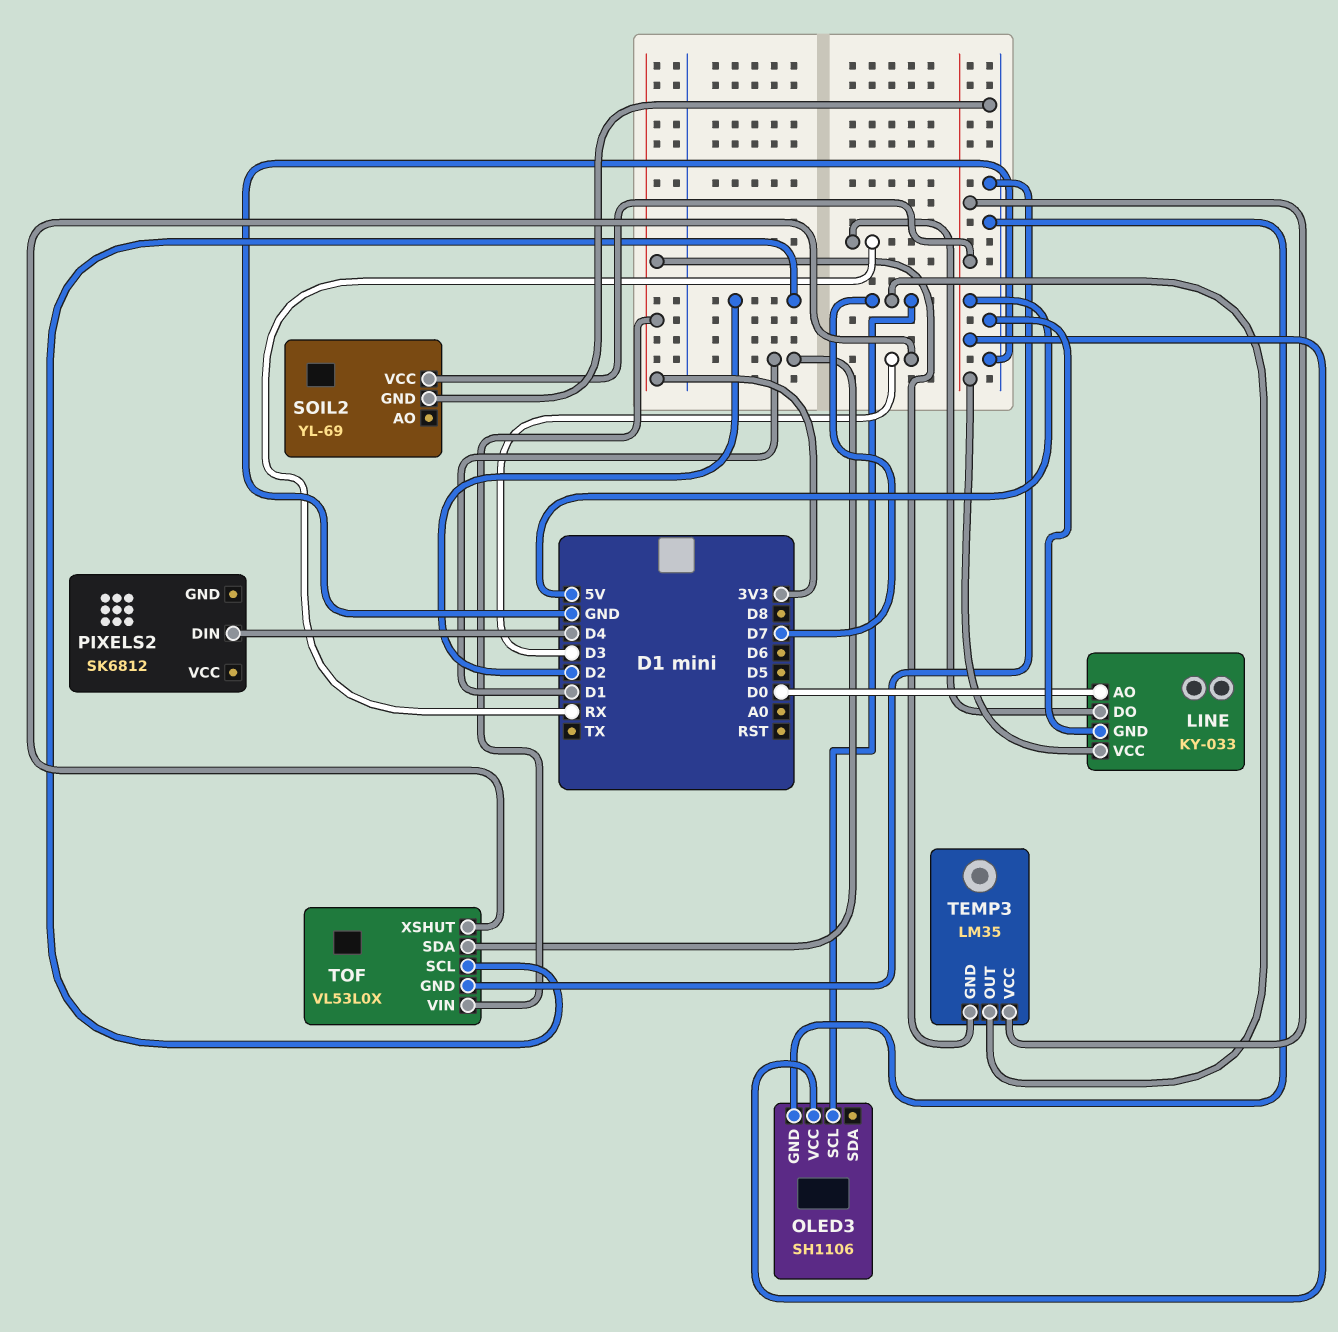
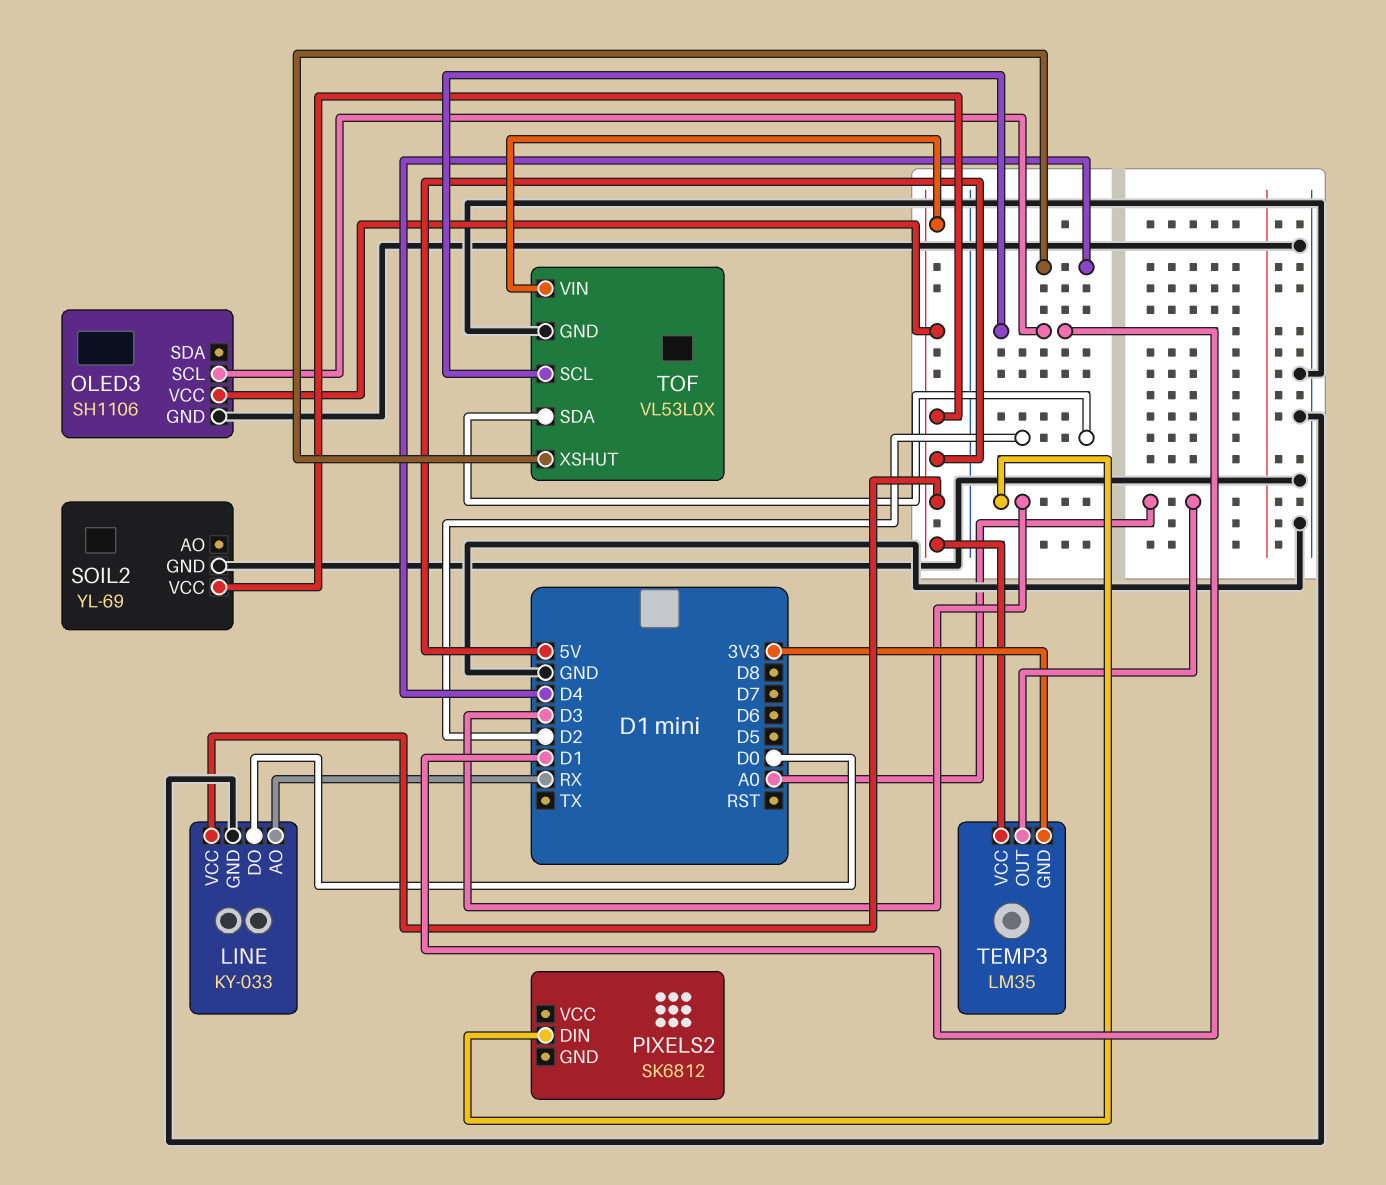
LINE pin AO: D0 -> RX
LINE pin DO: RX -> D0
OLED3 pin SCL: D7 -> D1
PIXELS2 pin DIN: D4 -> D3
TEMP3 pin OUT: D7 -> A0
TOF pin SCL: D2 -> D1
TOF pin SDA: D1 -> D2
TOF pin VIN: 3V3 -> 5V
TOF pin XSHUT: D3 -> D4

